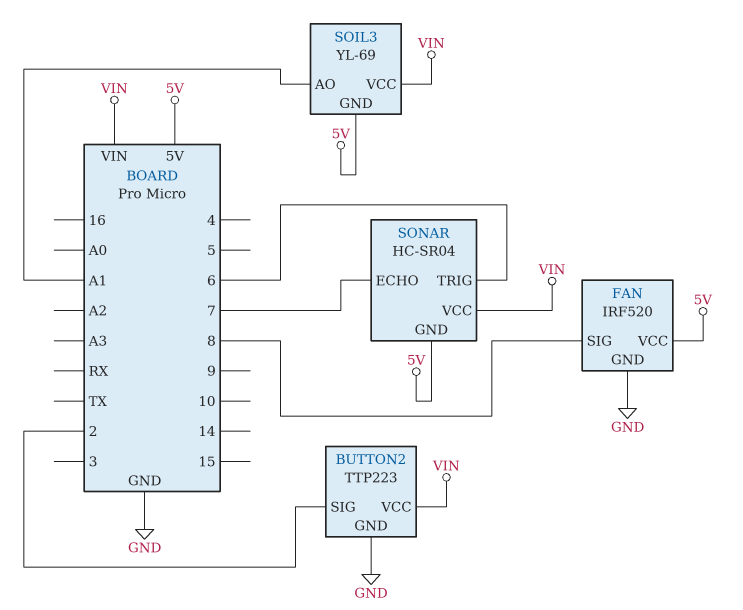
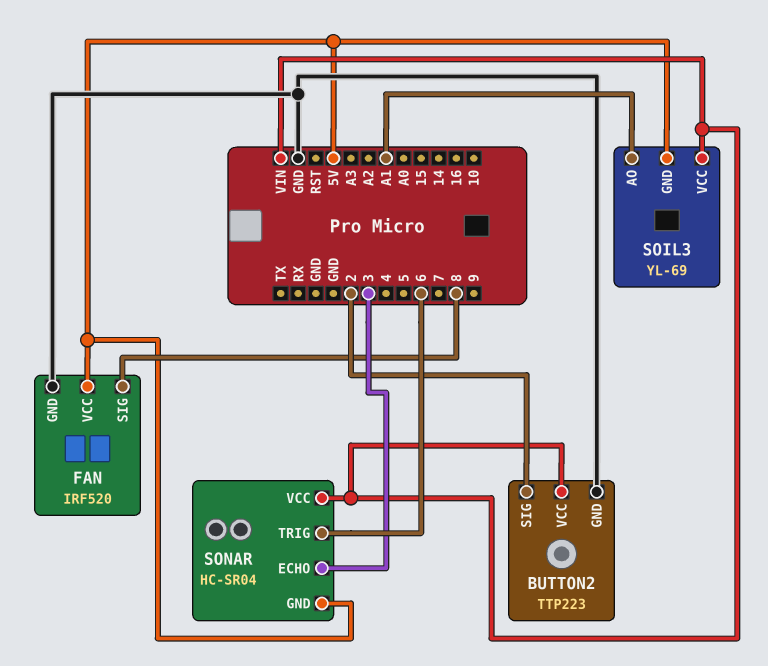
SONAR pin ECHO: 7 -> 3

